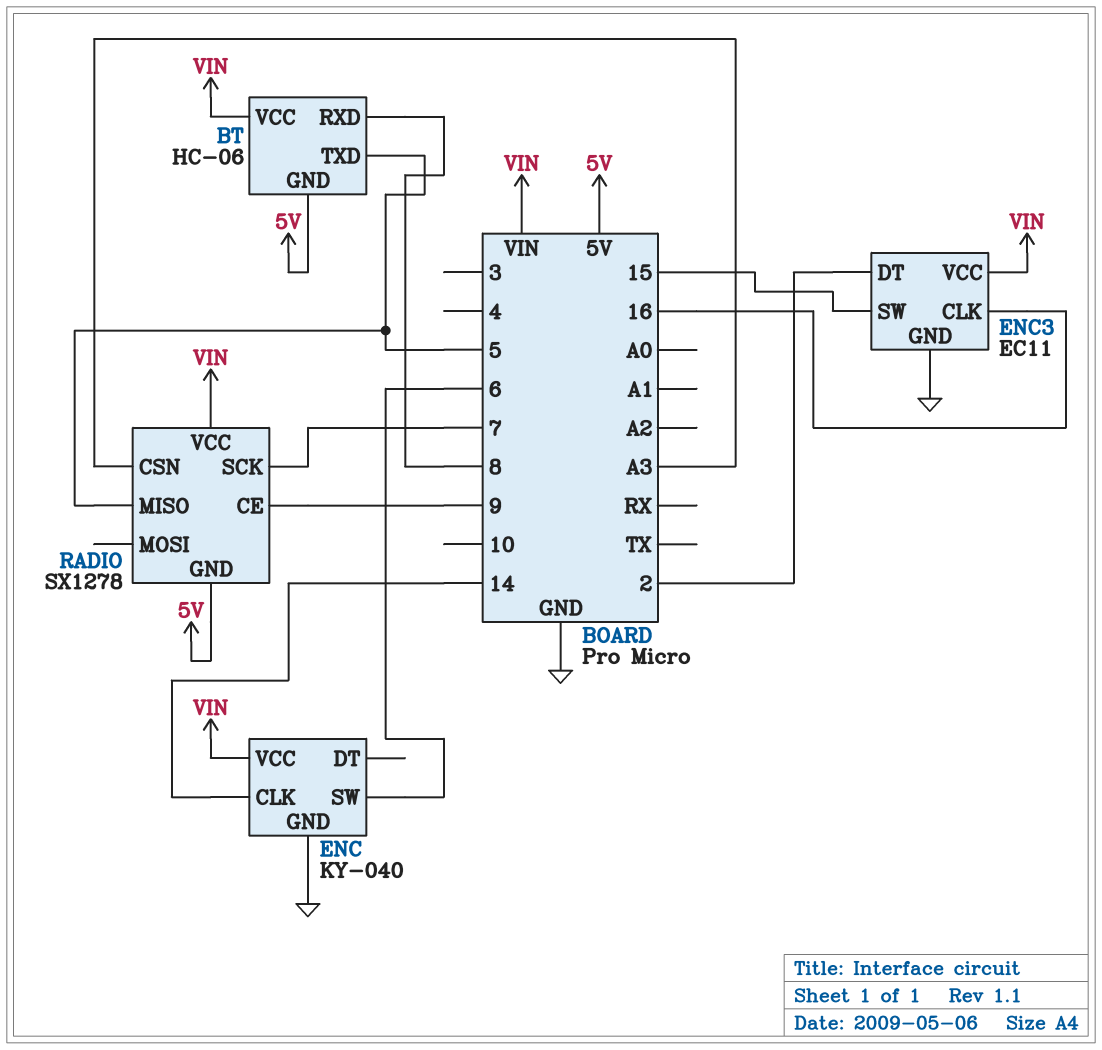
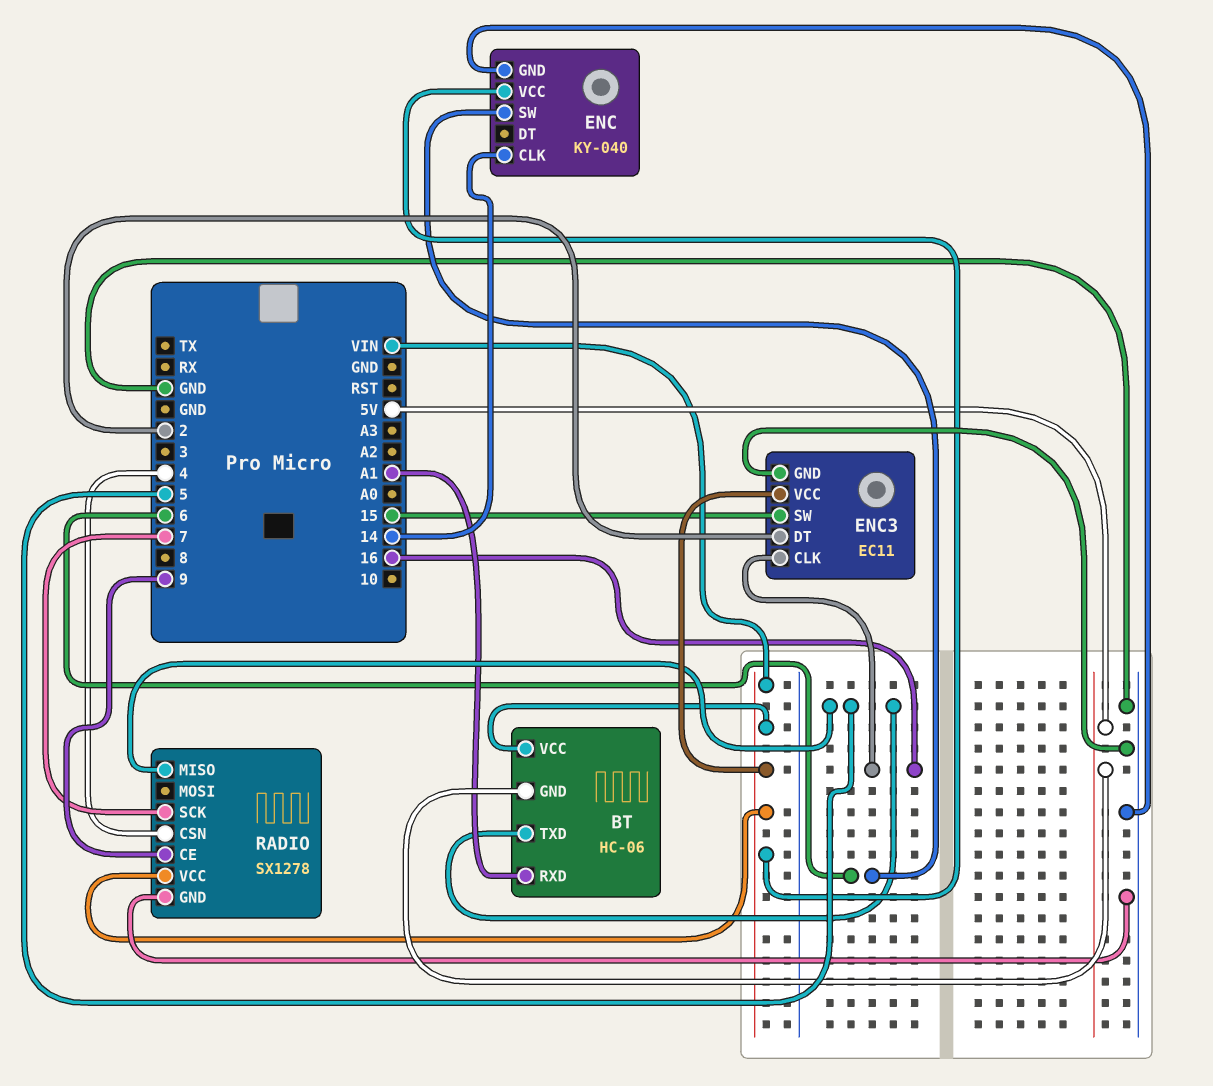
BT pin RXD: 8 -> A1
RADIO pin CSN: A3 -> 4
RADIO pin GND: 5V -> GND

